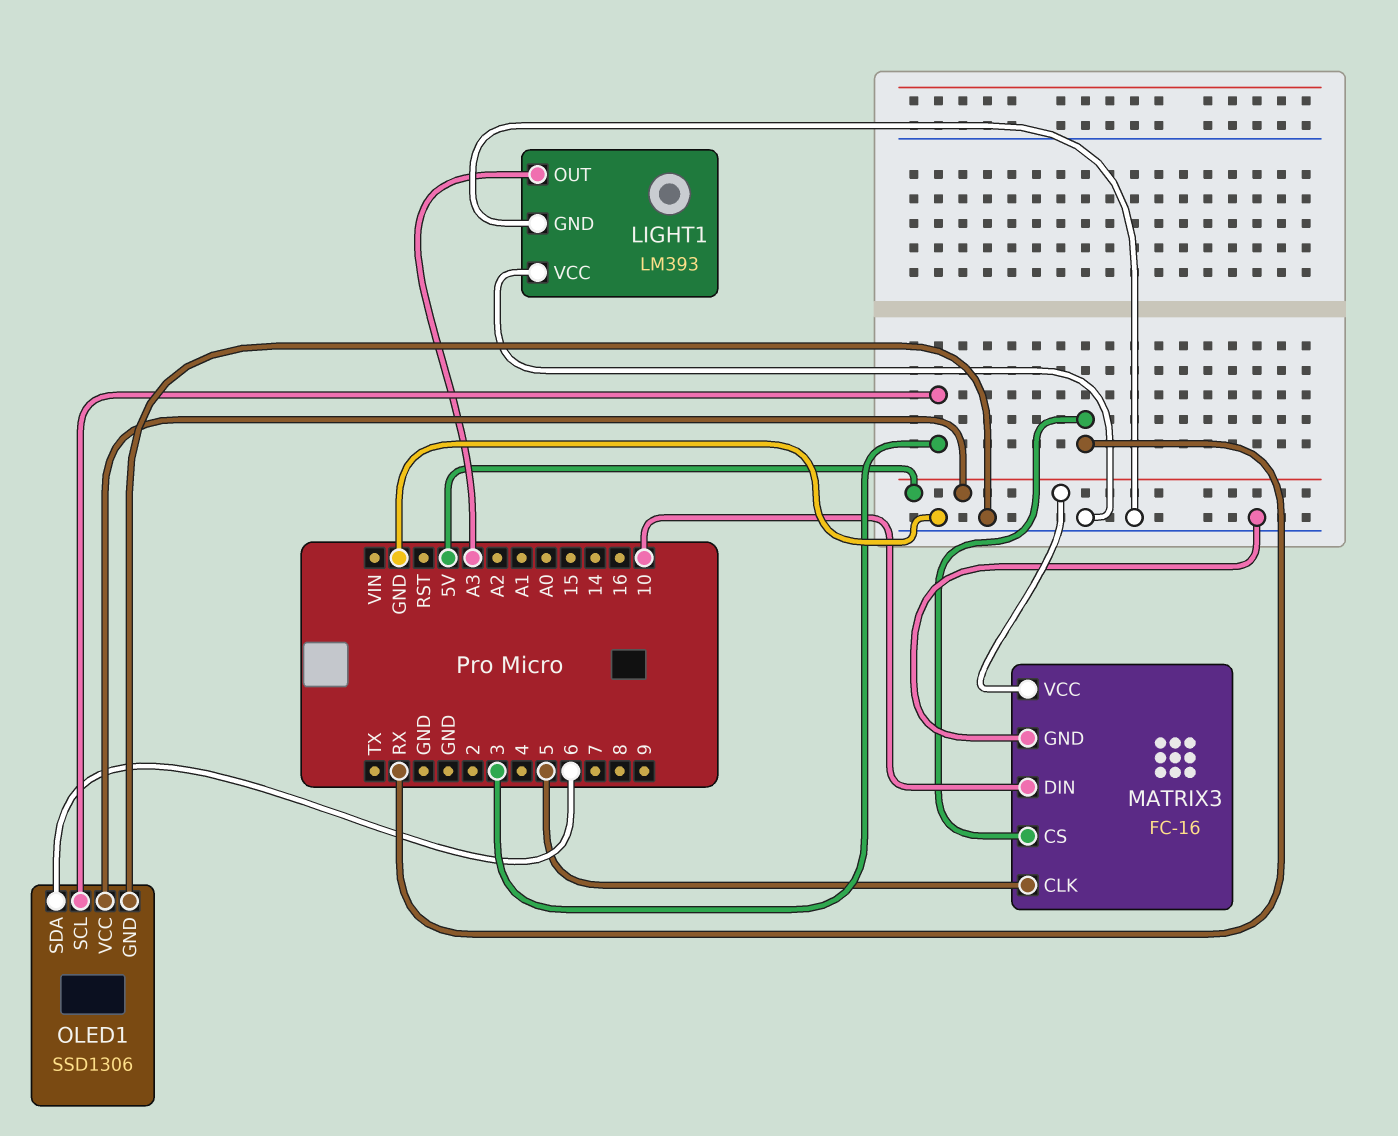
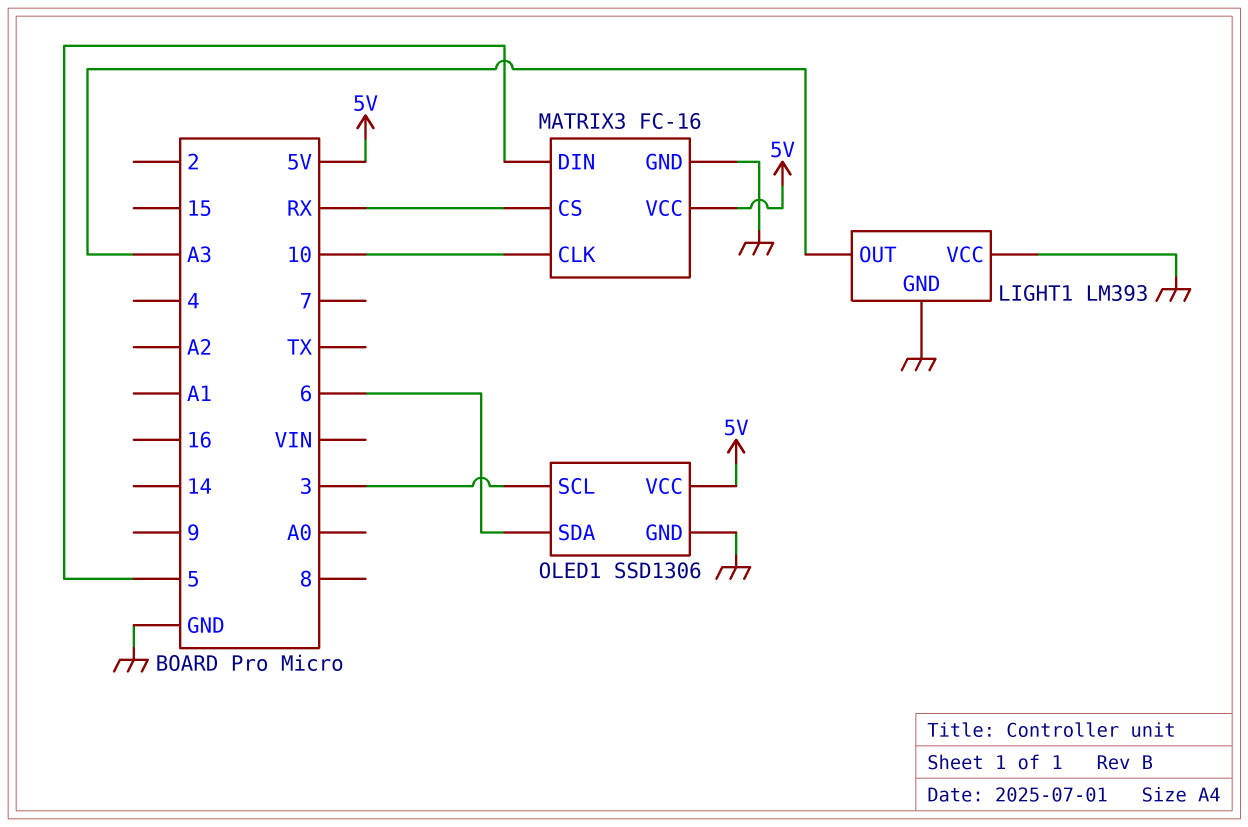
MATRIX3 pin CLK: 5 -> 10
MATRIX3 pin DIN: 10 -> 5

